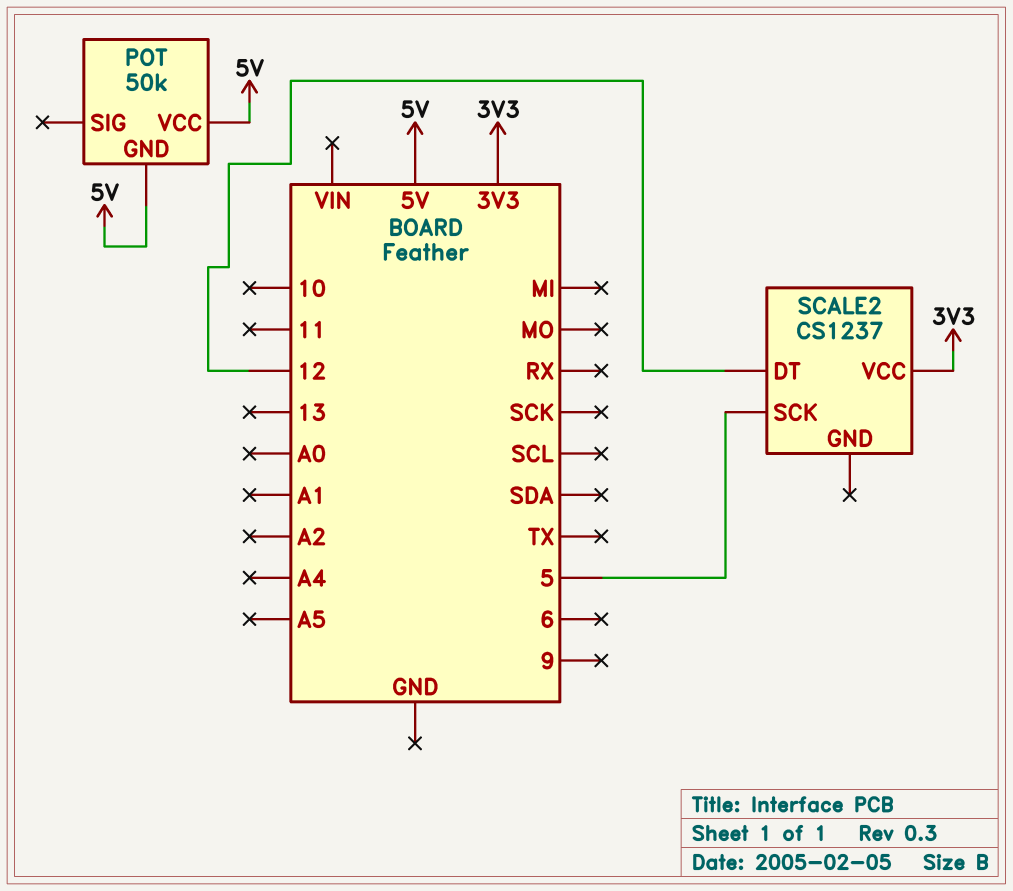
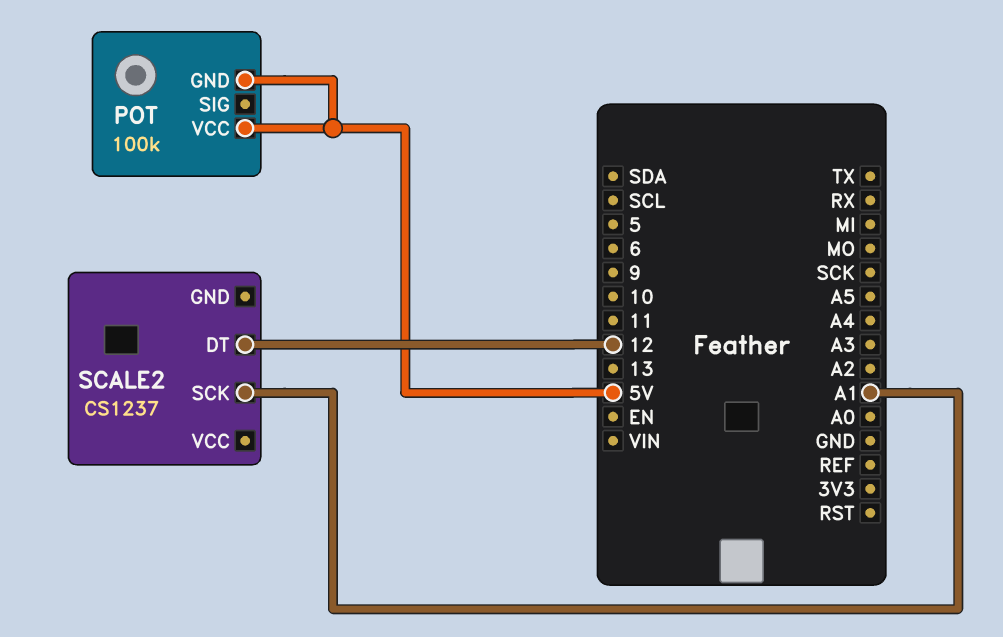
POT: 50k -> 100k
SCALE2 pin SCK: 5 -> A1
SCALE2 pin VCC: 3V3 -> none

